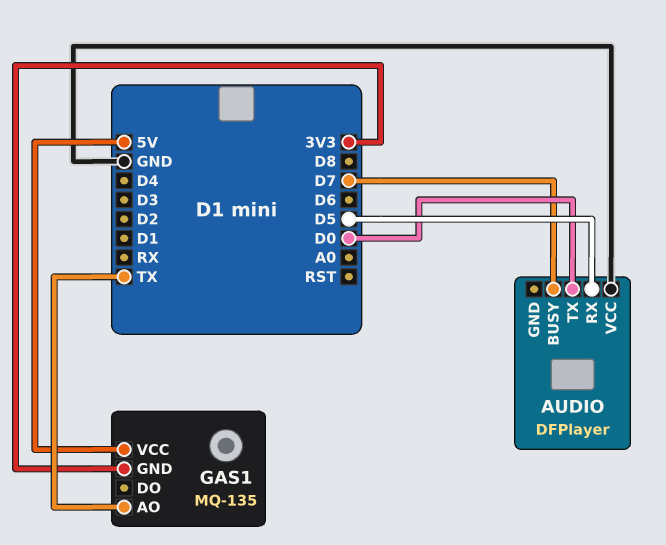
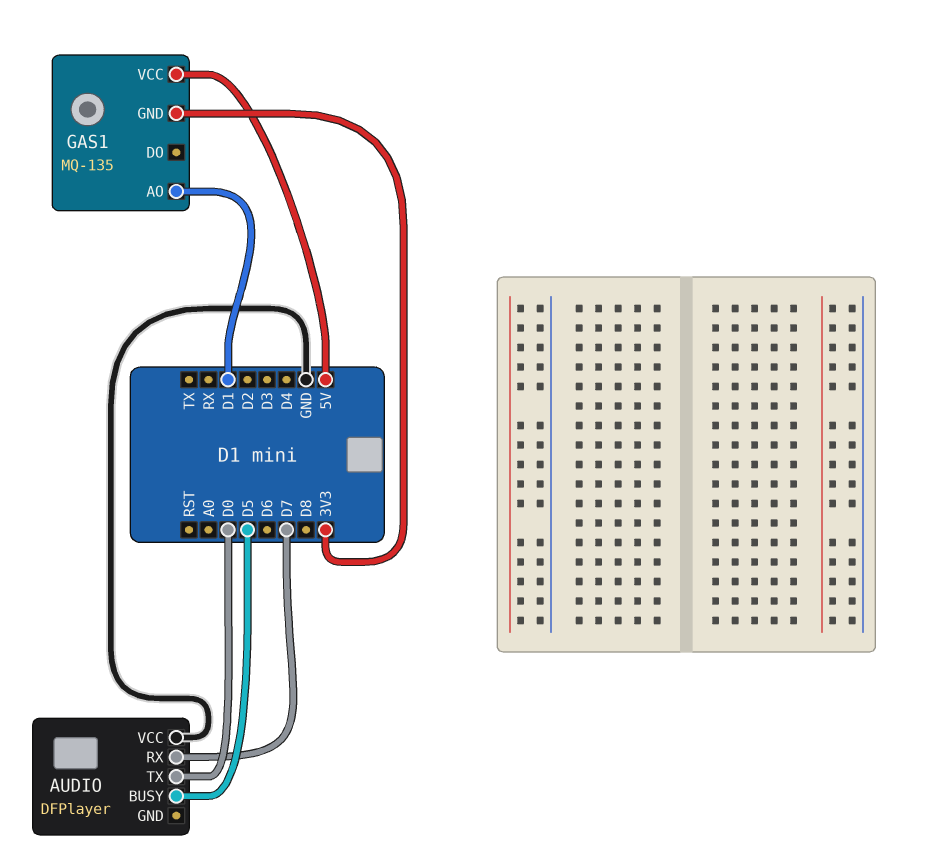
AUDIO pin BUSY: D7 -> D5
AUDIO pin RX: D5 -> D7
GAS1 pin AO: TX -> D1

